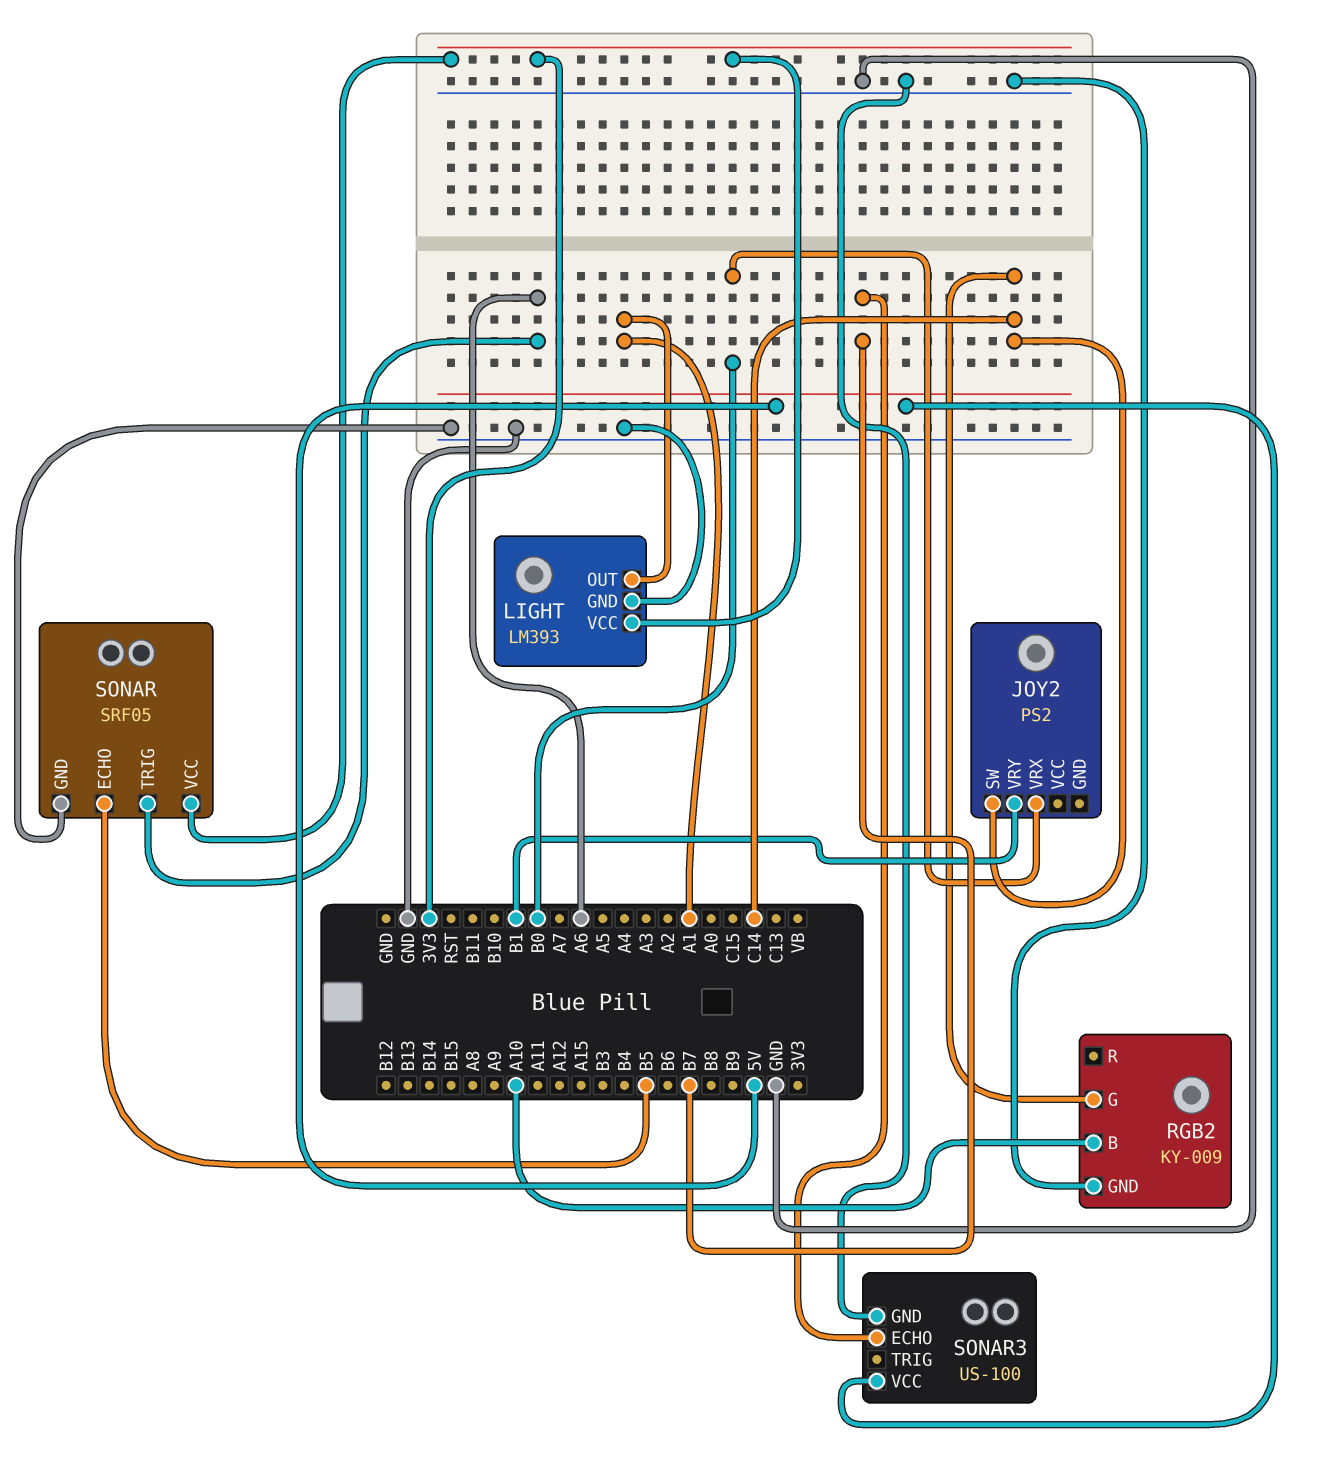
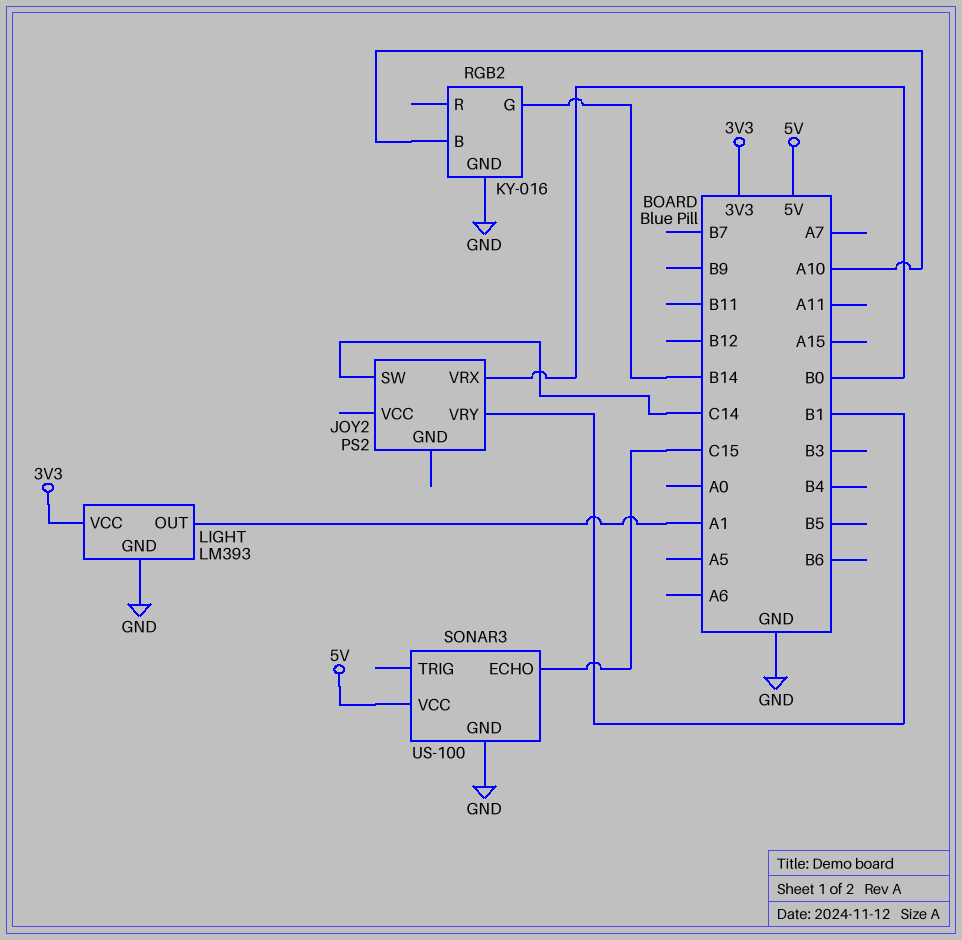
RGB2: KY-009 -> KY-016
RGB2 pin G: C14 -> B14
SONAR: SRF05 -> none
SONAR pin ECHO: B5 -> none
SONAR pin GND: GND -> none
SONAR pin TRIG: A6 -> none
SONAR pin VCC: 3V3 -> none
SONAR3 pin ECHO: B7 -> C15

